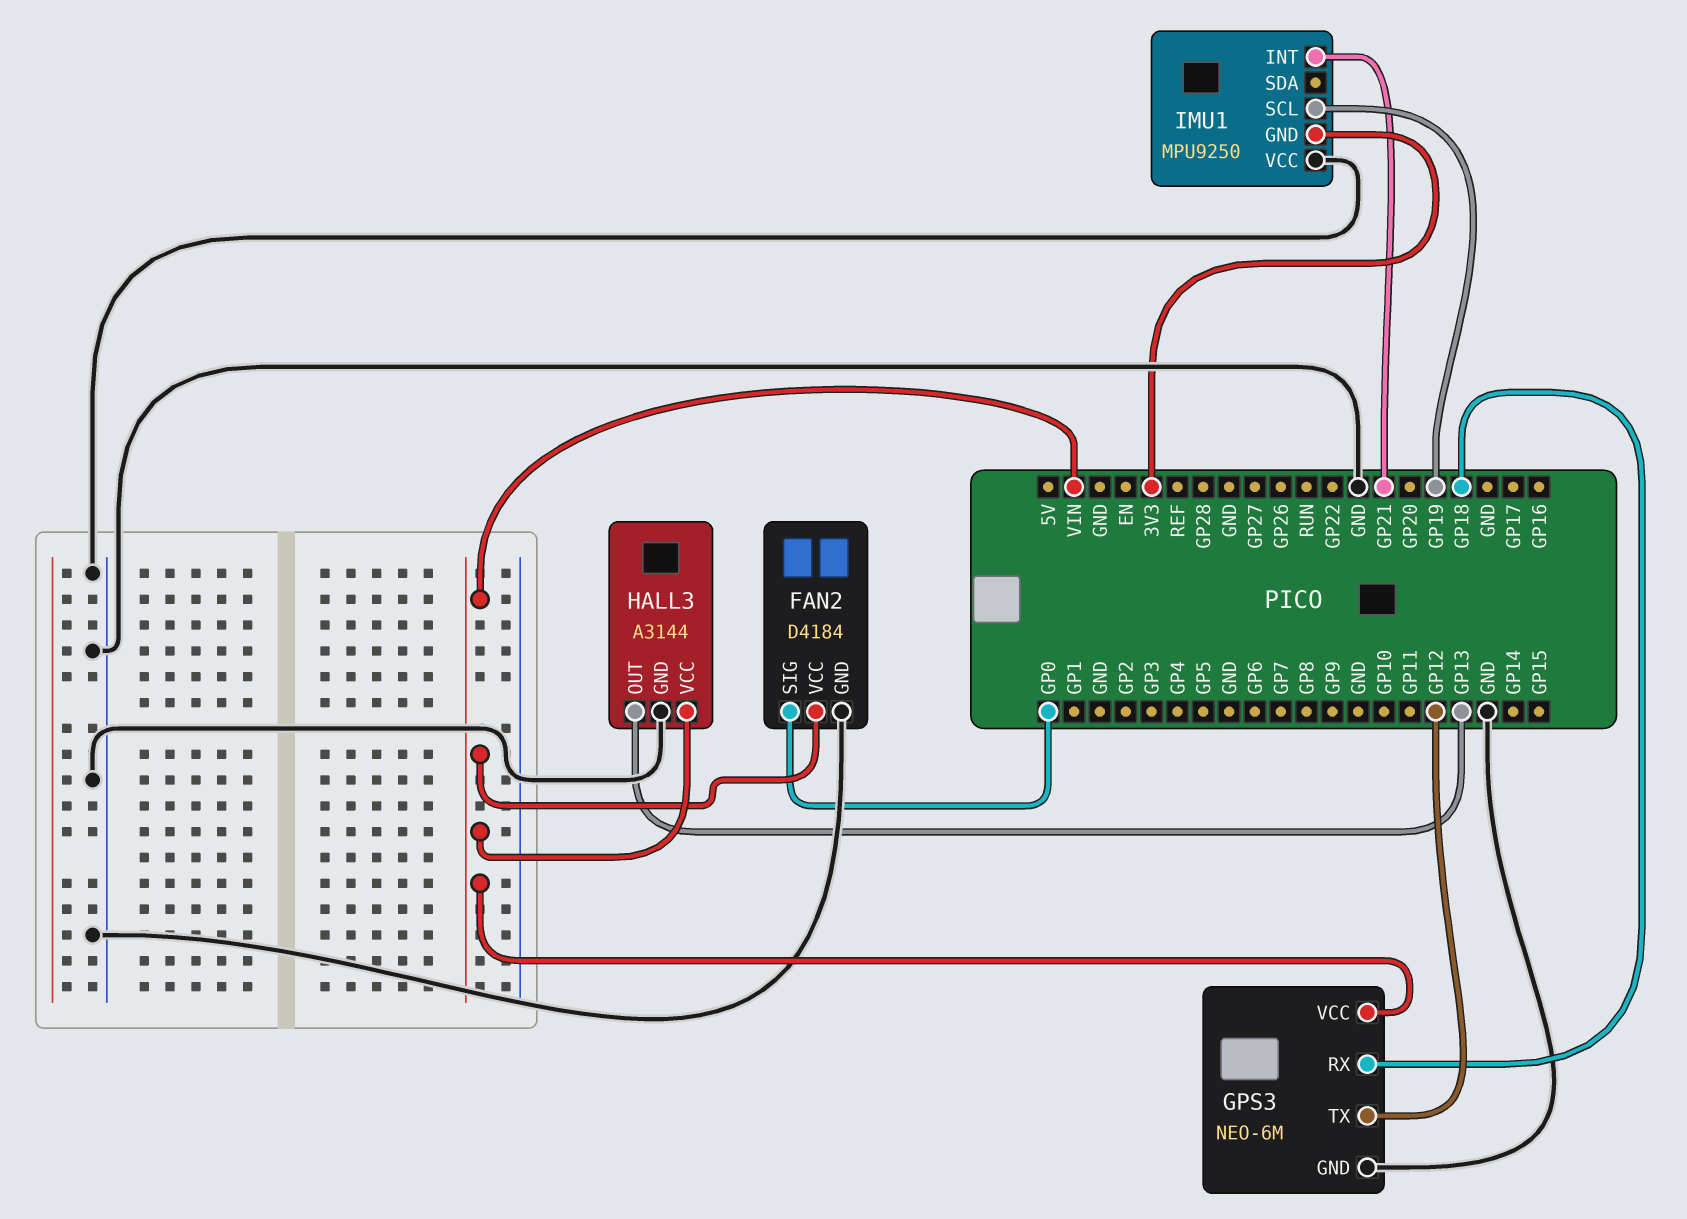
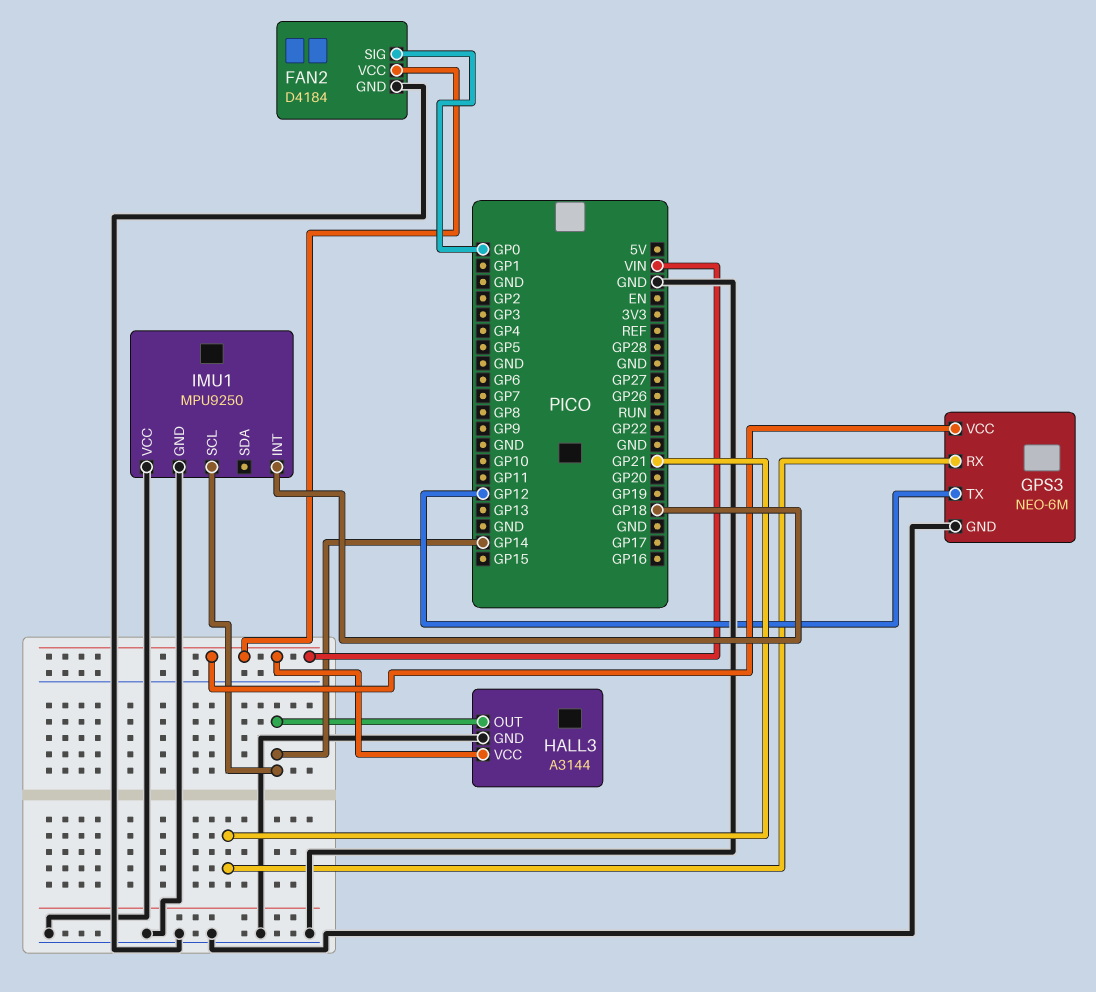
GPS3 pin RX: GP18 -> GP21
HALL3 pin OUT: GP13 -> GP14
IMU1 pin GND: 3V3 -> GND
IMU1 pin INT: GP21 -> GP18
IMU1 pin SCL: GP19 -> GP14

